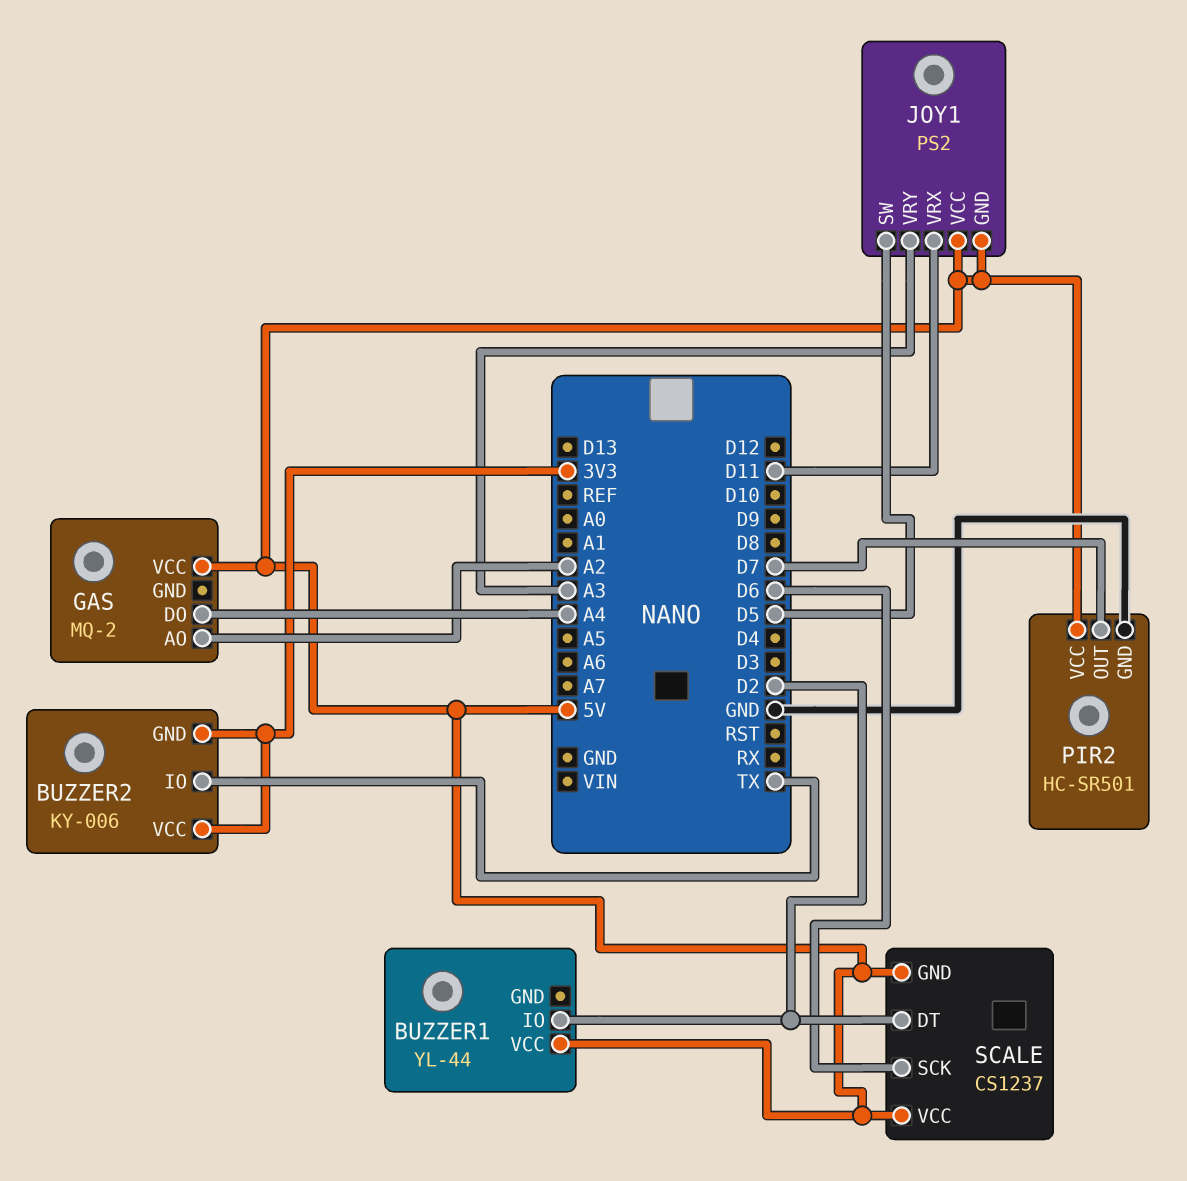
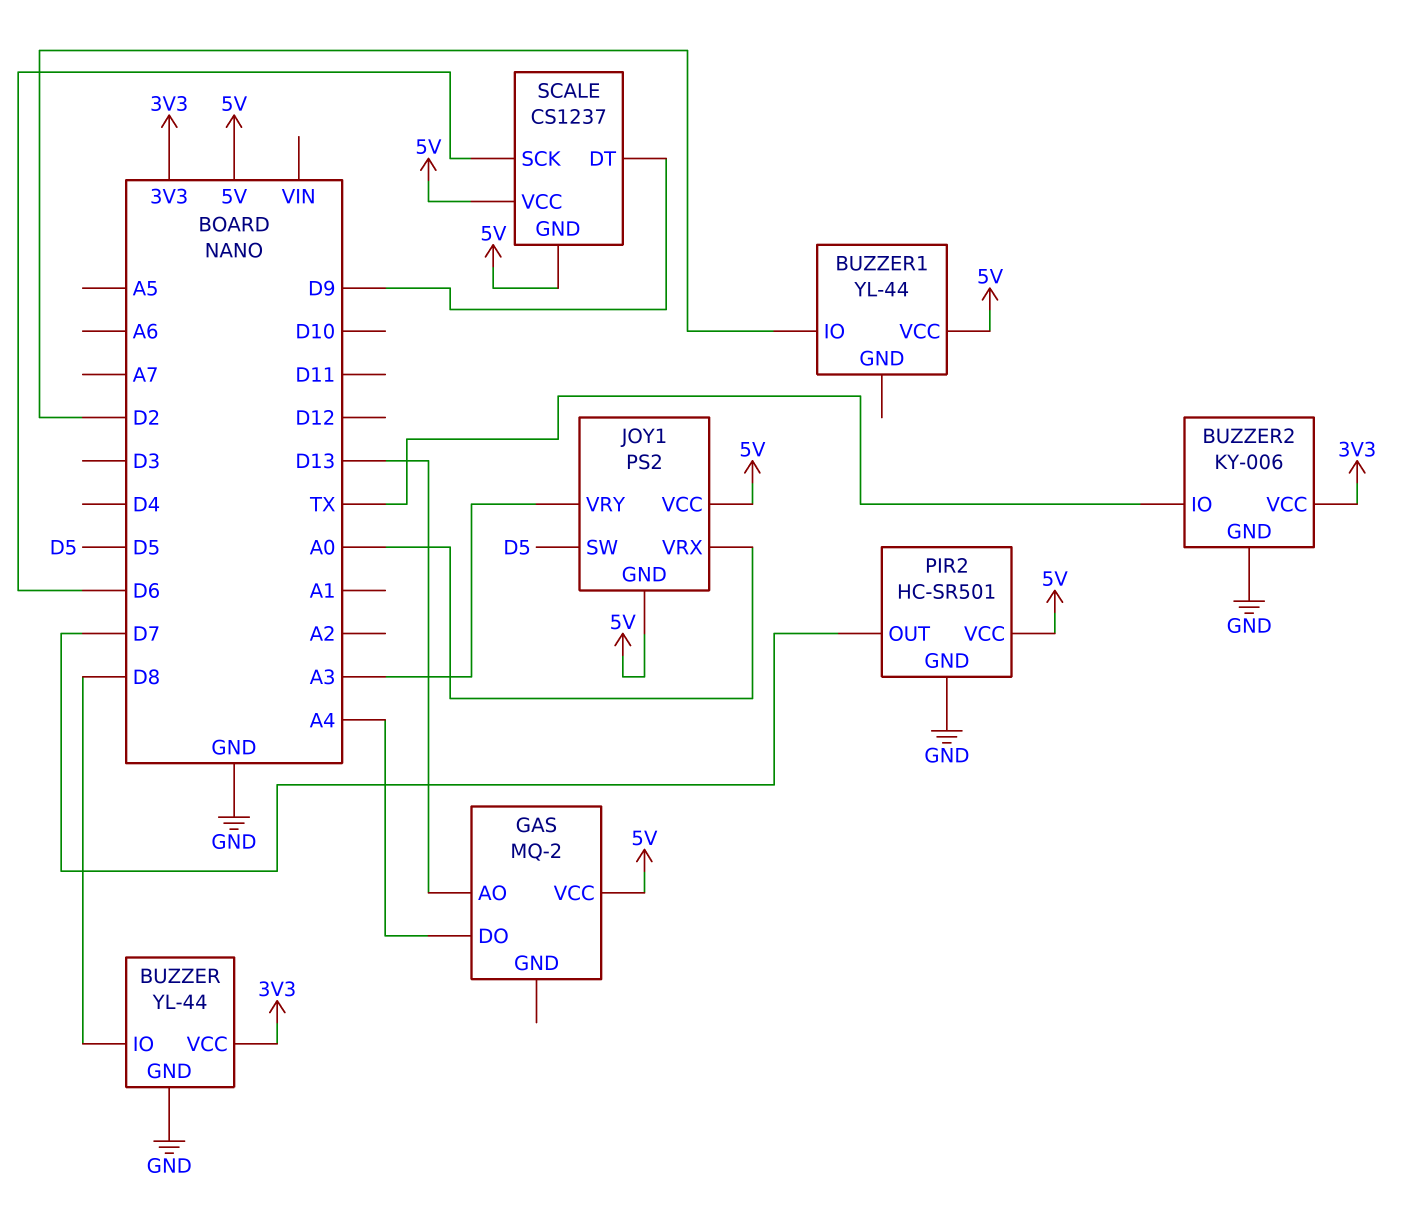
BUZZER: none -> YL-44
BUZZER pin GND: none -> GND
BUZZER pin IO: none -> D8
BUZZER pin VCC: none -> 3V3
BUZZER2 pin GND: 3V3 -> GND
GAS pin AO: A2 -> D13
JOY1 pin VRX: D11 -> A0
SCALE pin DT: D2 -> D9

